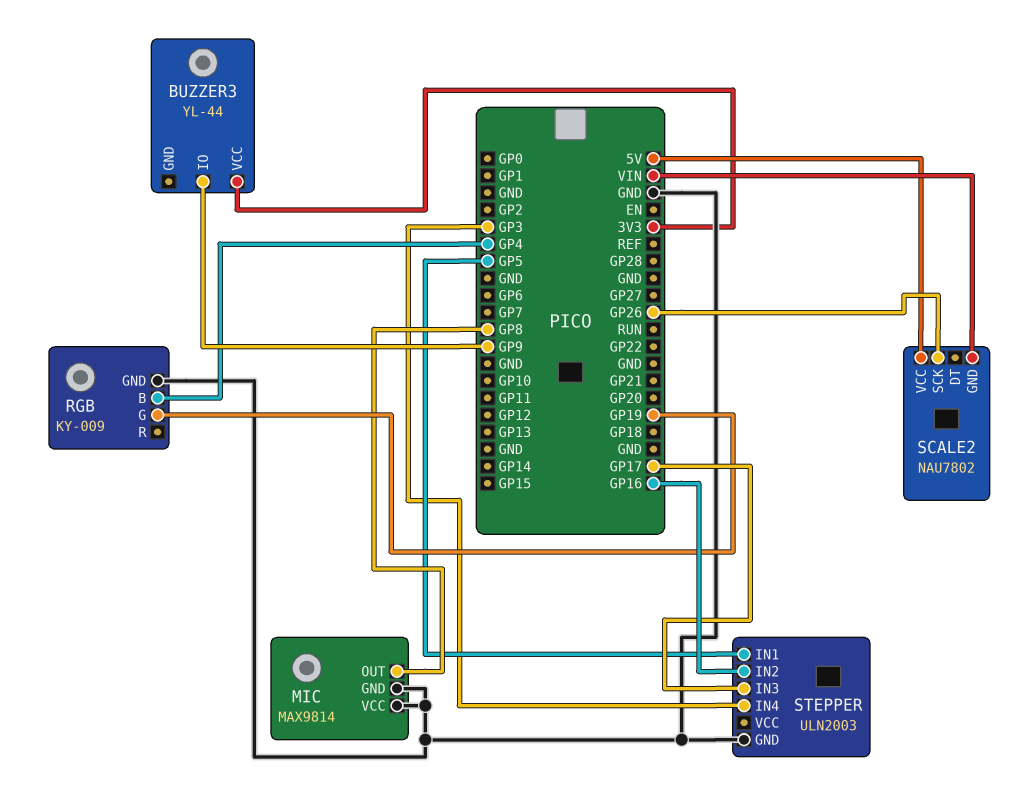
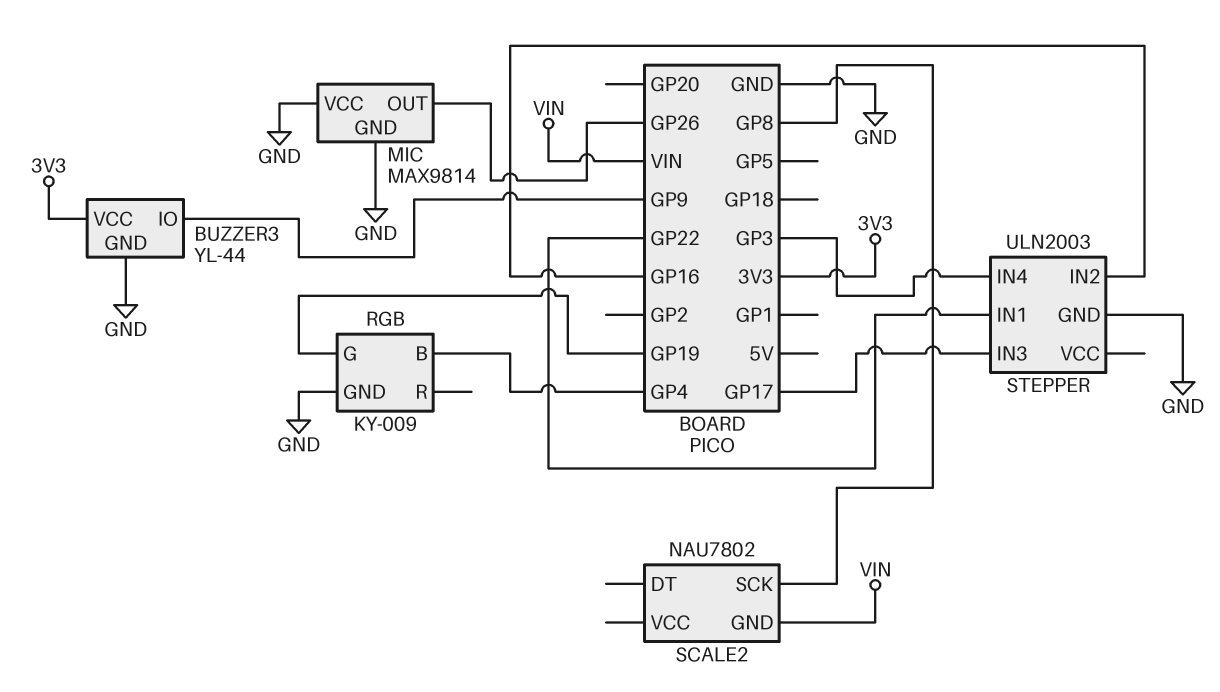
BUZZER3 pin GND: none -> GND
MIC pin OUT: GP8 -> GP26
SCALE2 pin SCK: GP26 -> GP8
SCALE2 pin VCC: 5V -> none
STEPPER pin IN1: GP5 -> GP22

